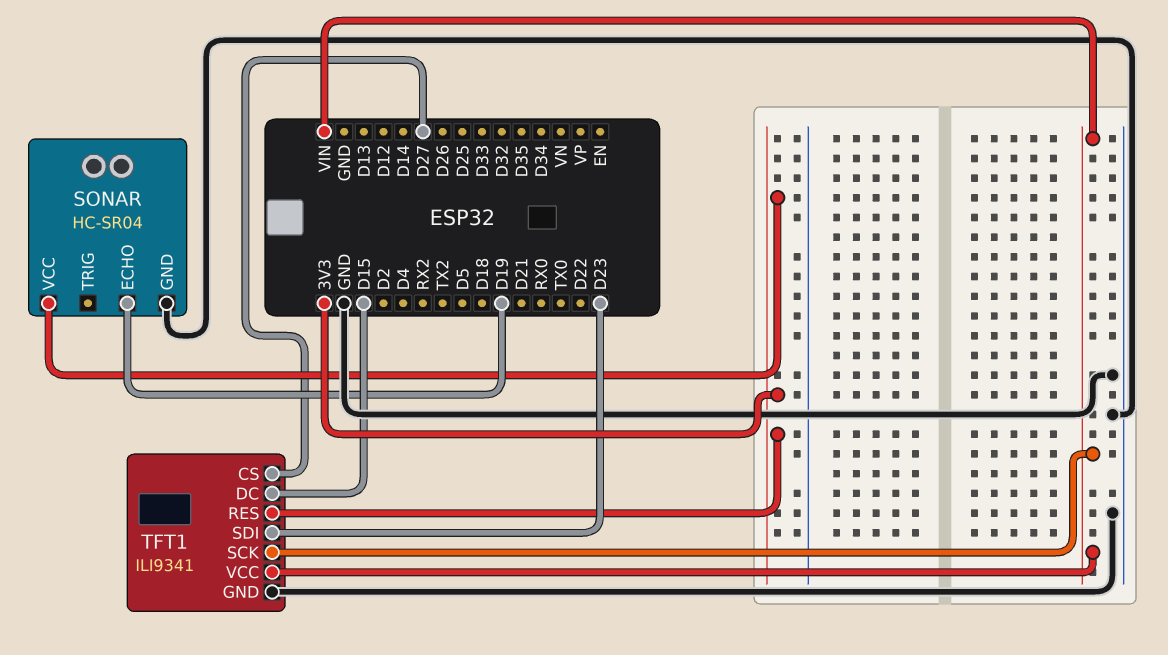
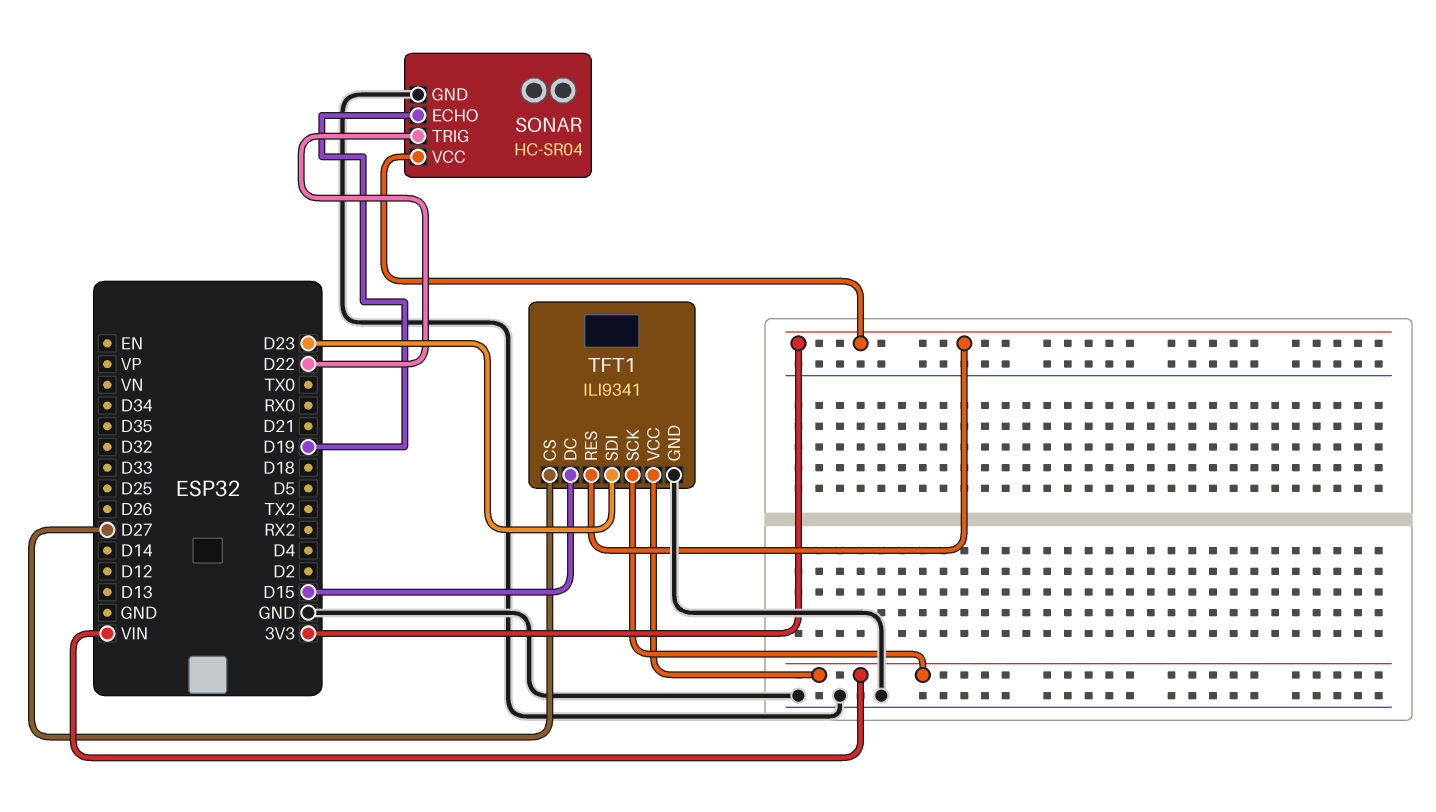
SONAR pin TRIG: none -> D22

